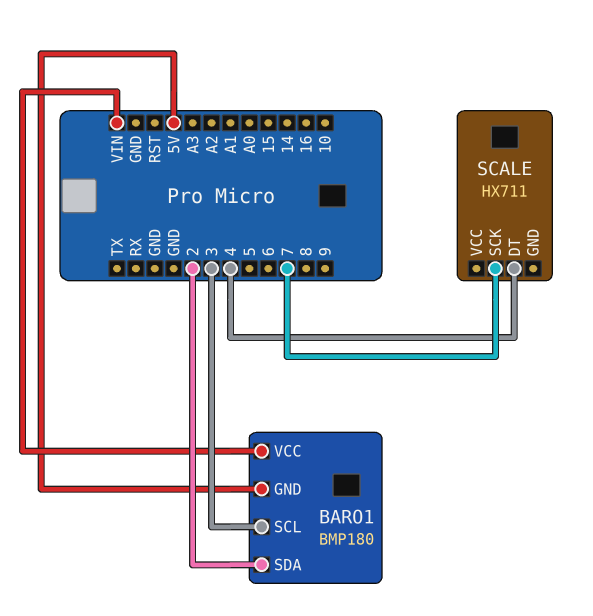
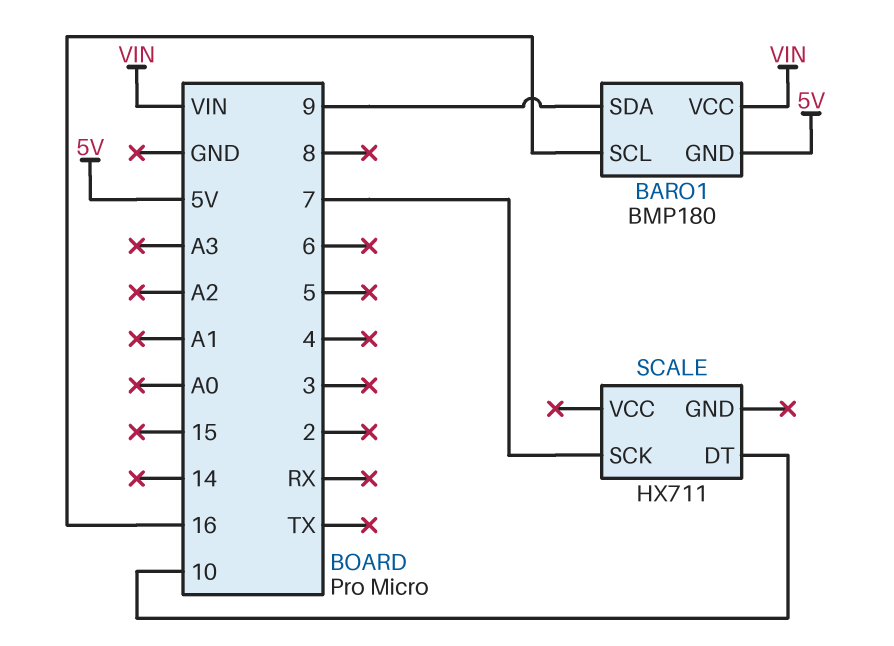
BARO1 pin SCL: 3 -> 16
BARO1 pin SDA: 2 -> 9
SCALE pin DT: 4 -> 10

